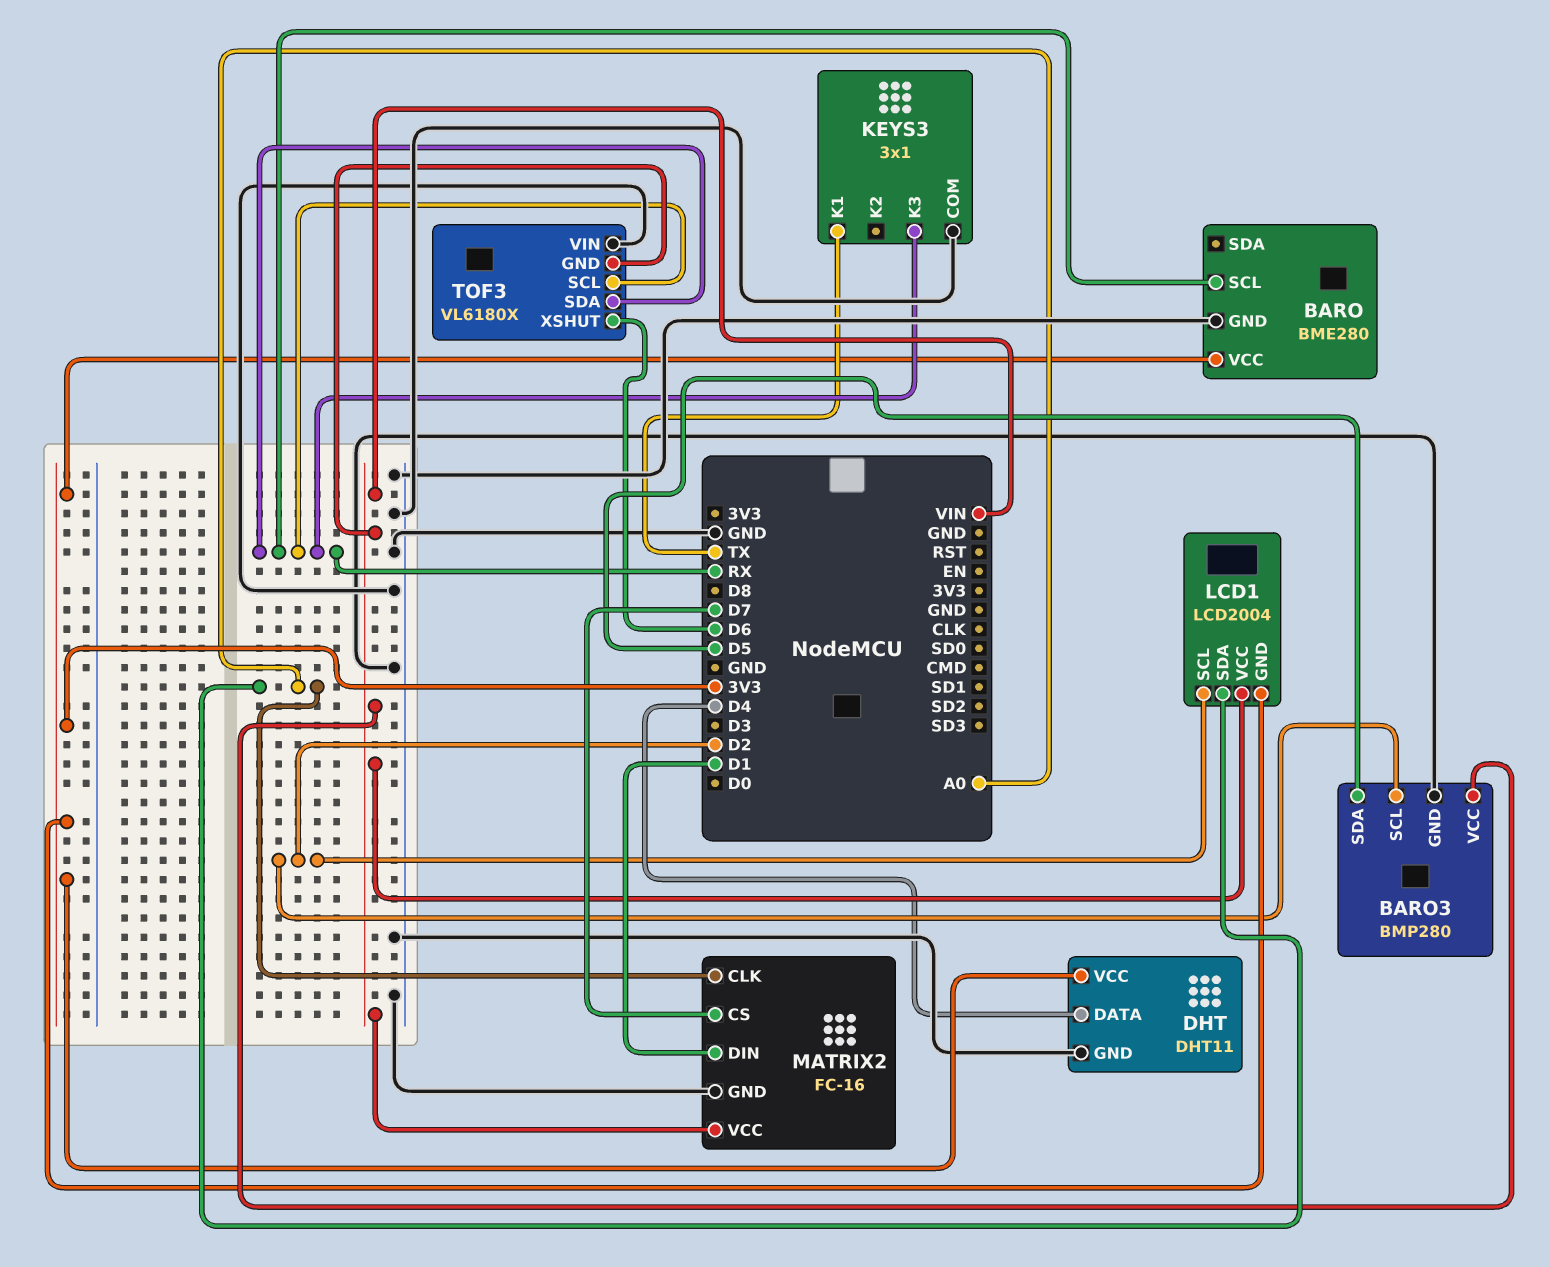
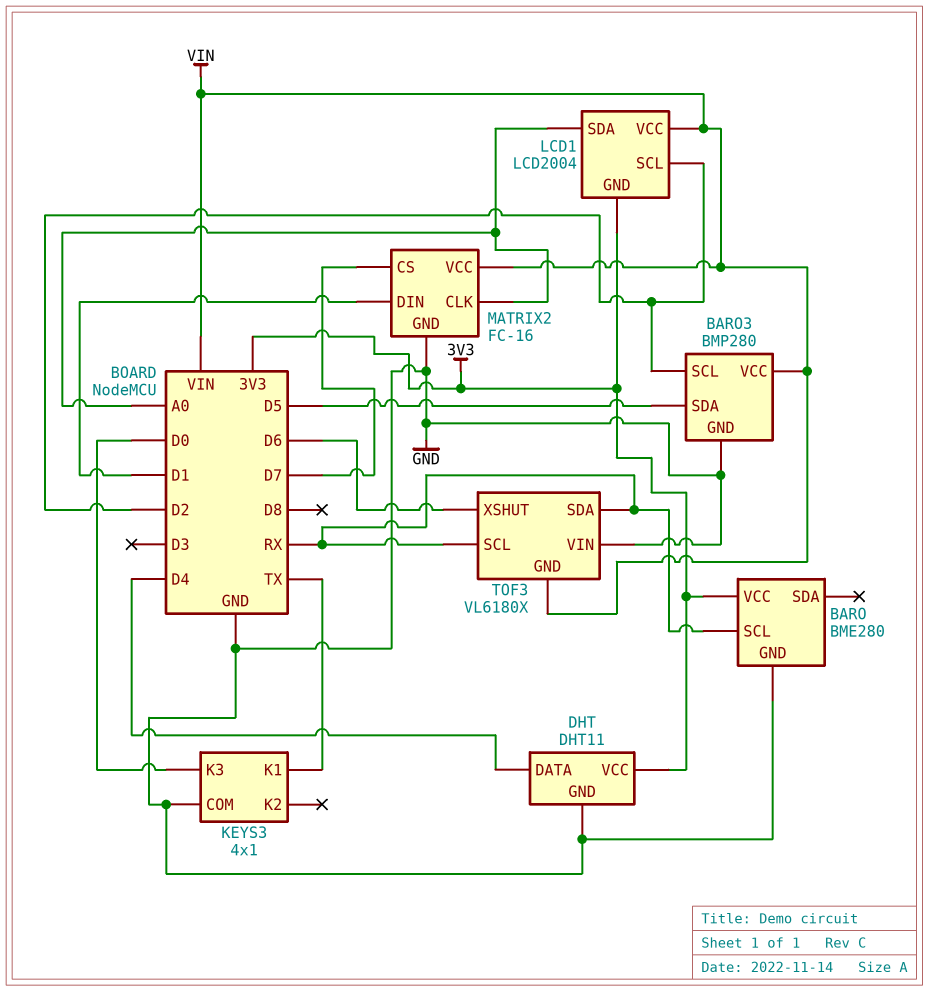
KEYS3: 3x1 -> 4x1
KEYS3 pin K3: RX -> D0

